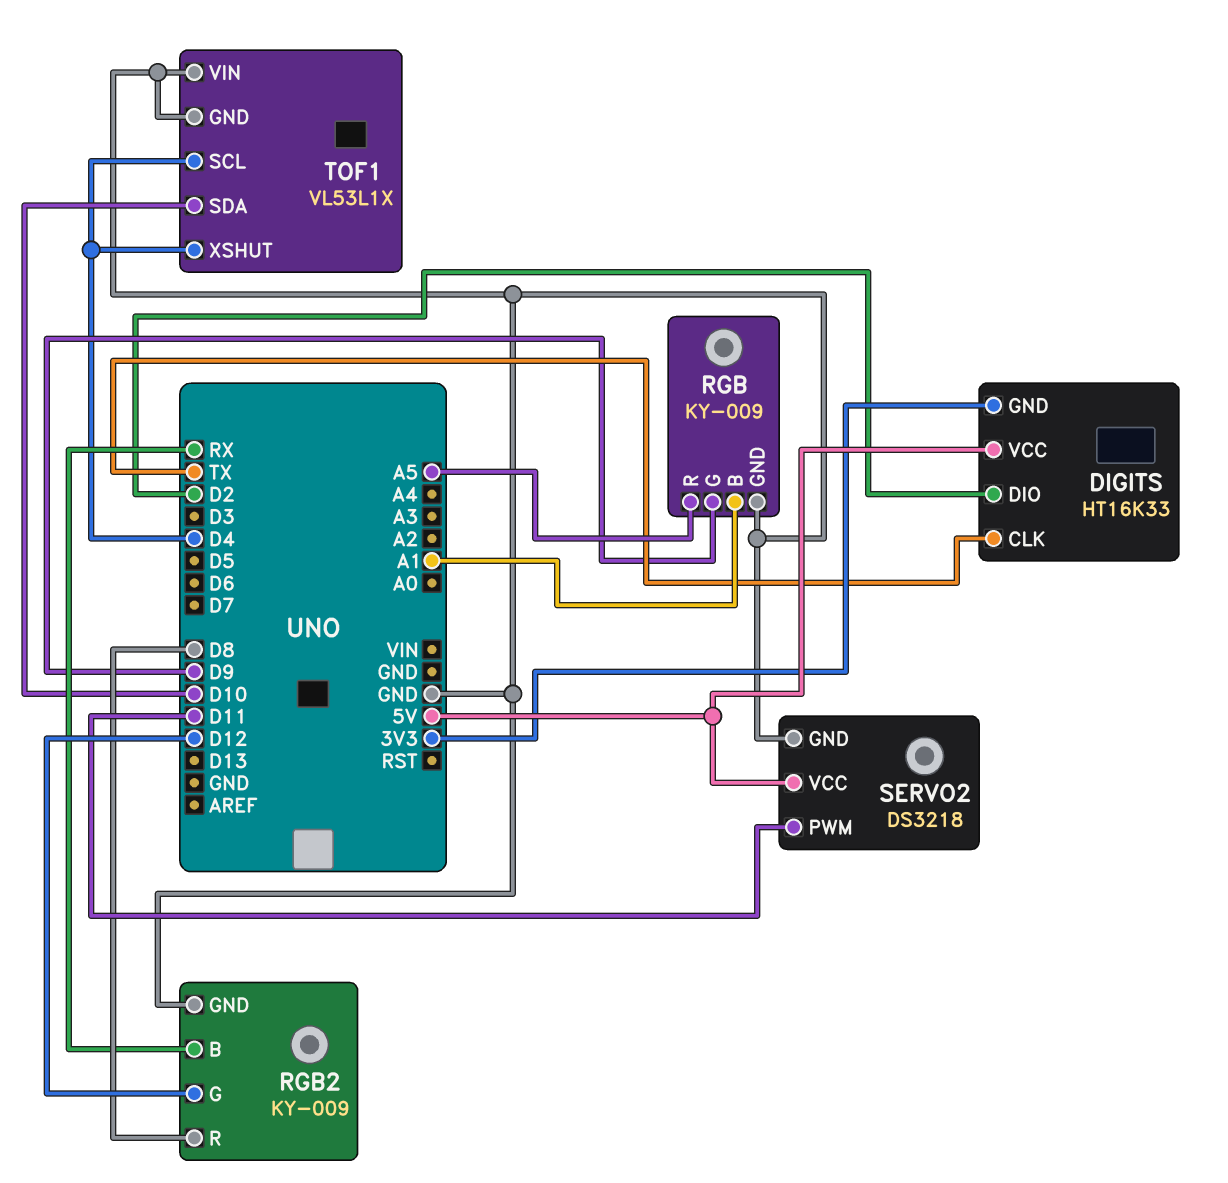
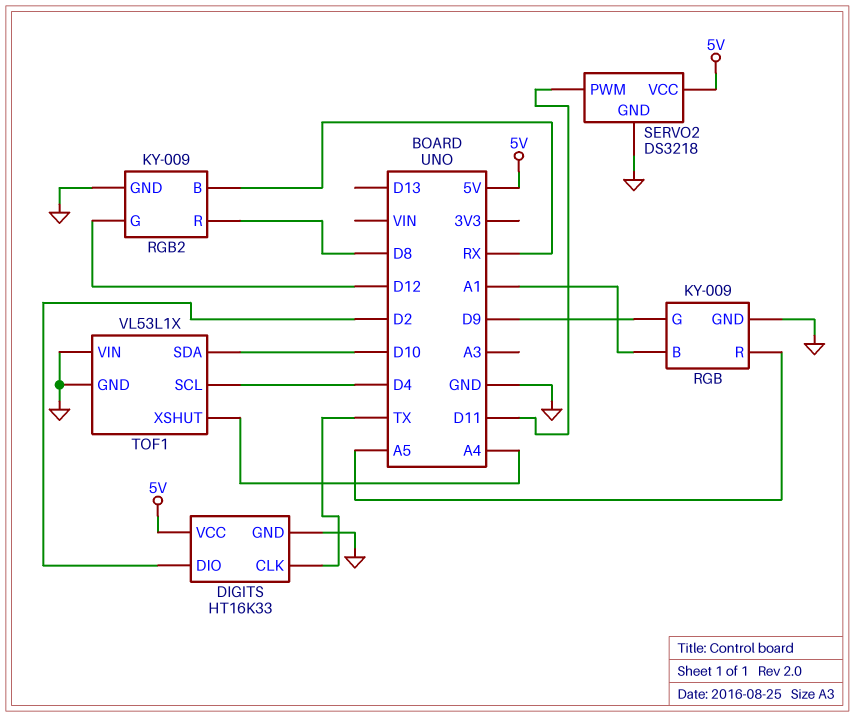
DIGITS pin GND: 3V3 -> GND
TOF1 pin XSHUT: D4 -> A4

